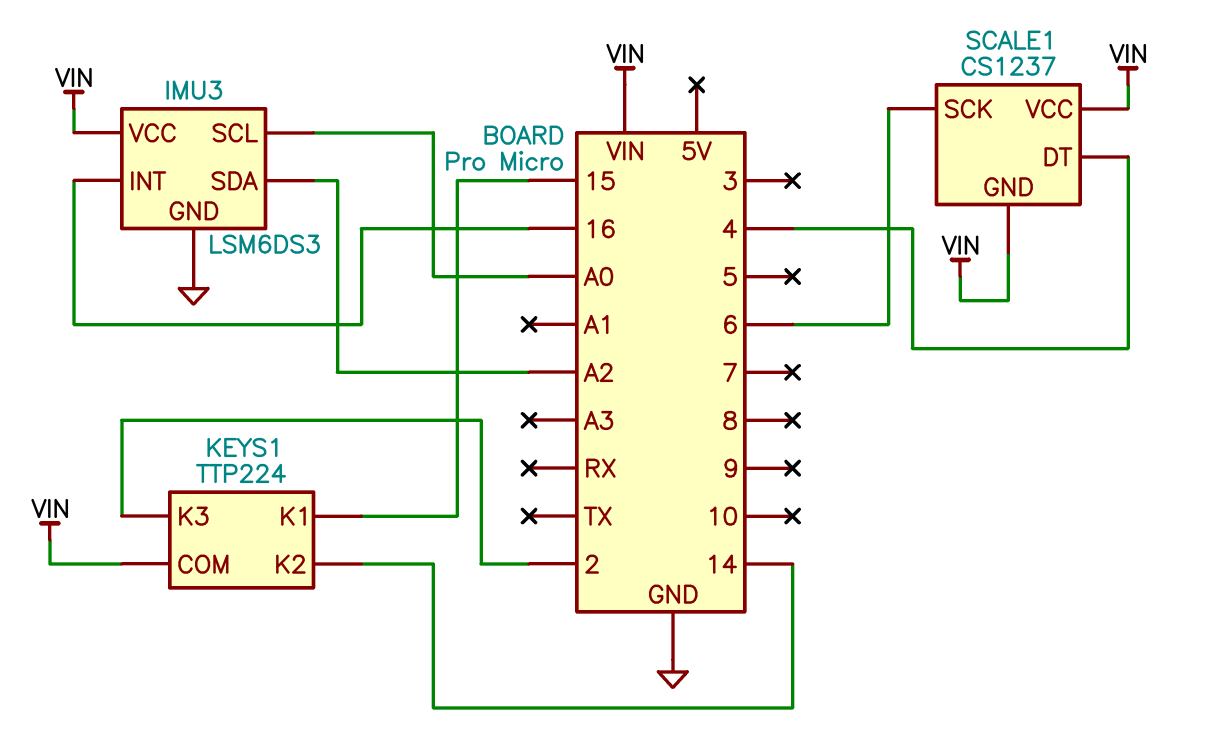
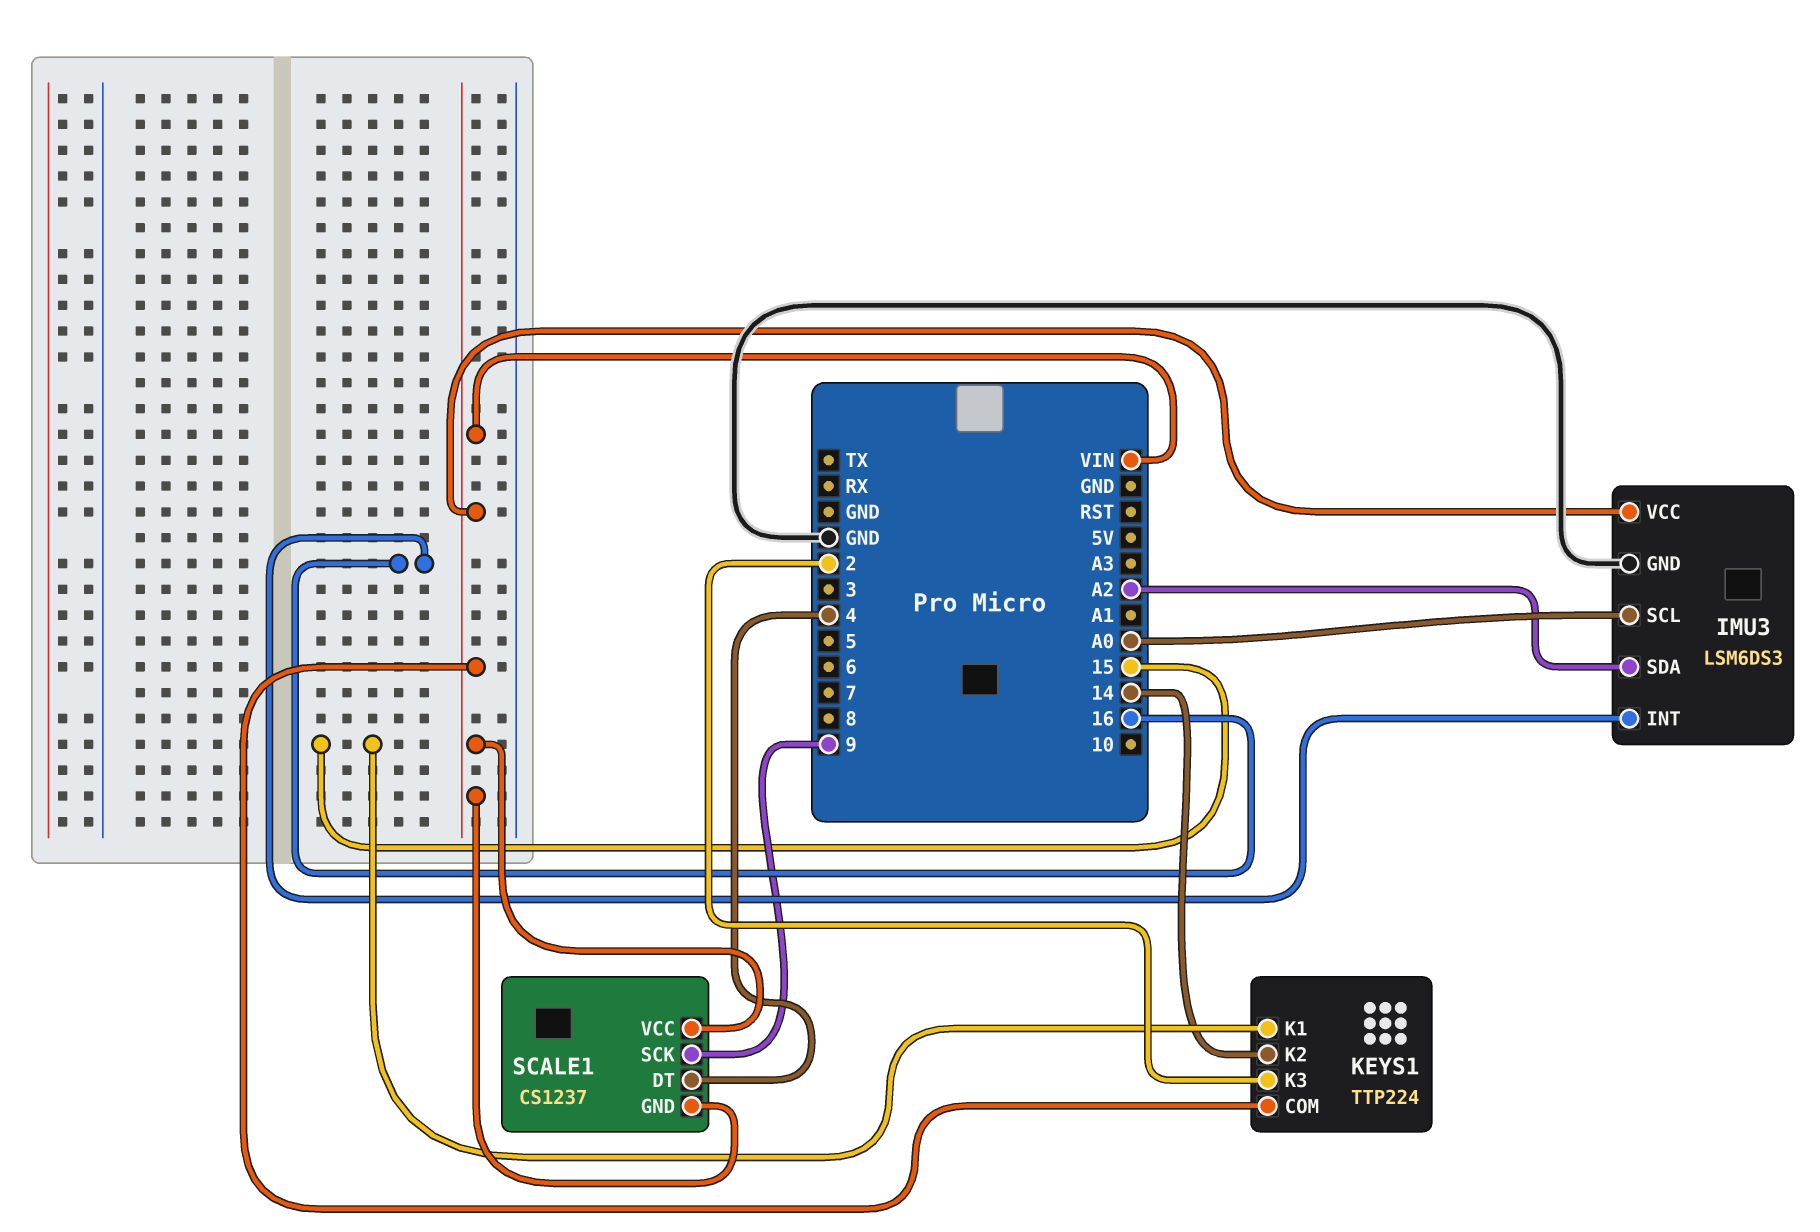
SCALE1 pin SCK: 6 -> 9

